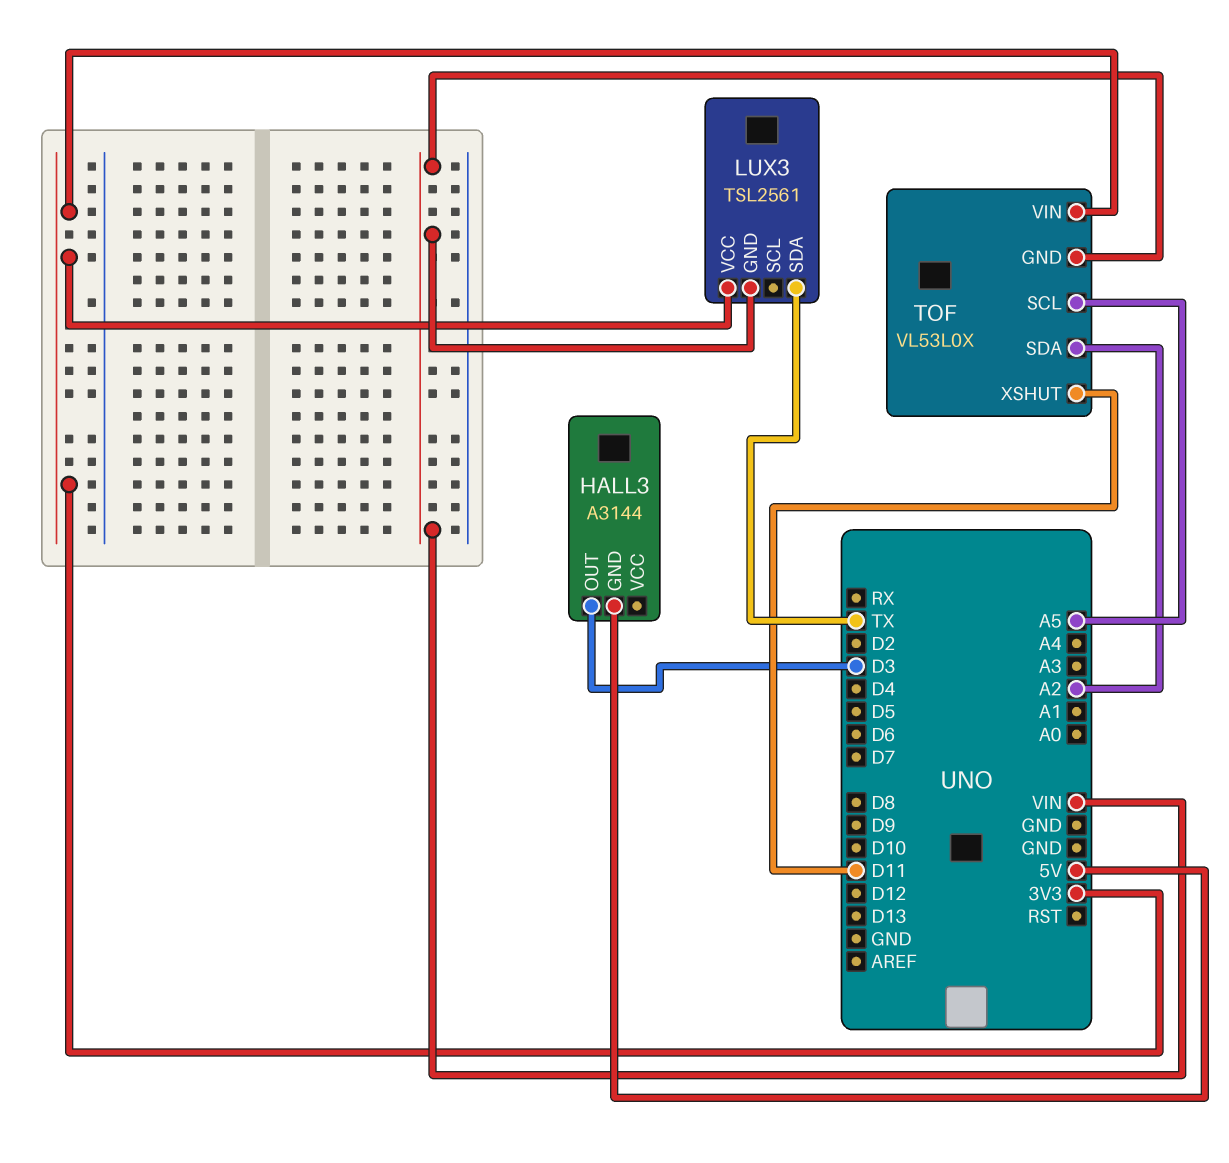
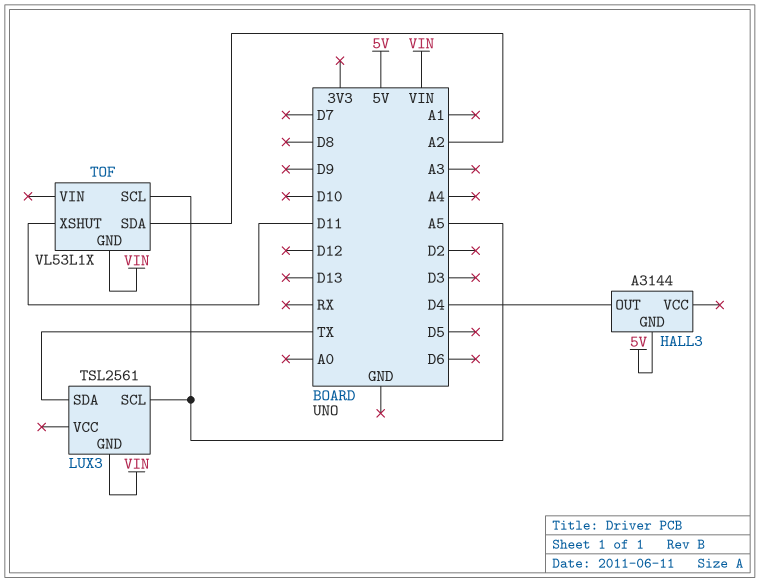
HALL3 pin OUT: D3 -> D4
LUX3 pin SCL: none -> A5
LUX3 pin VCC: 3V3 -> none
TOF: VL53L0X -> VL53L1X
TOF pin VIN: 3V3 -> none

